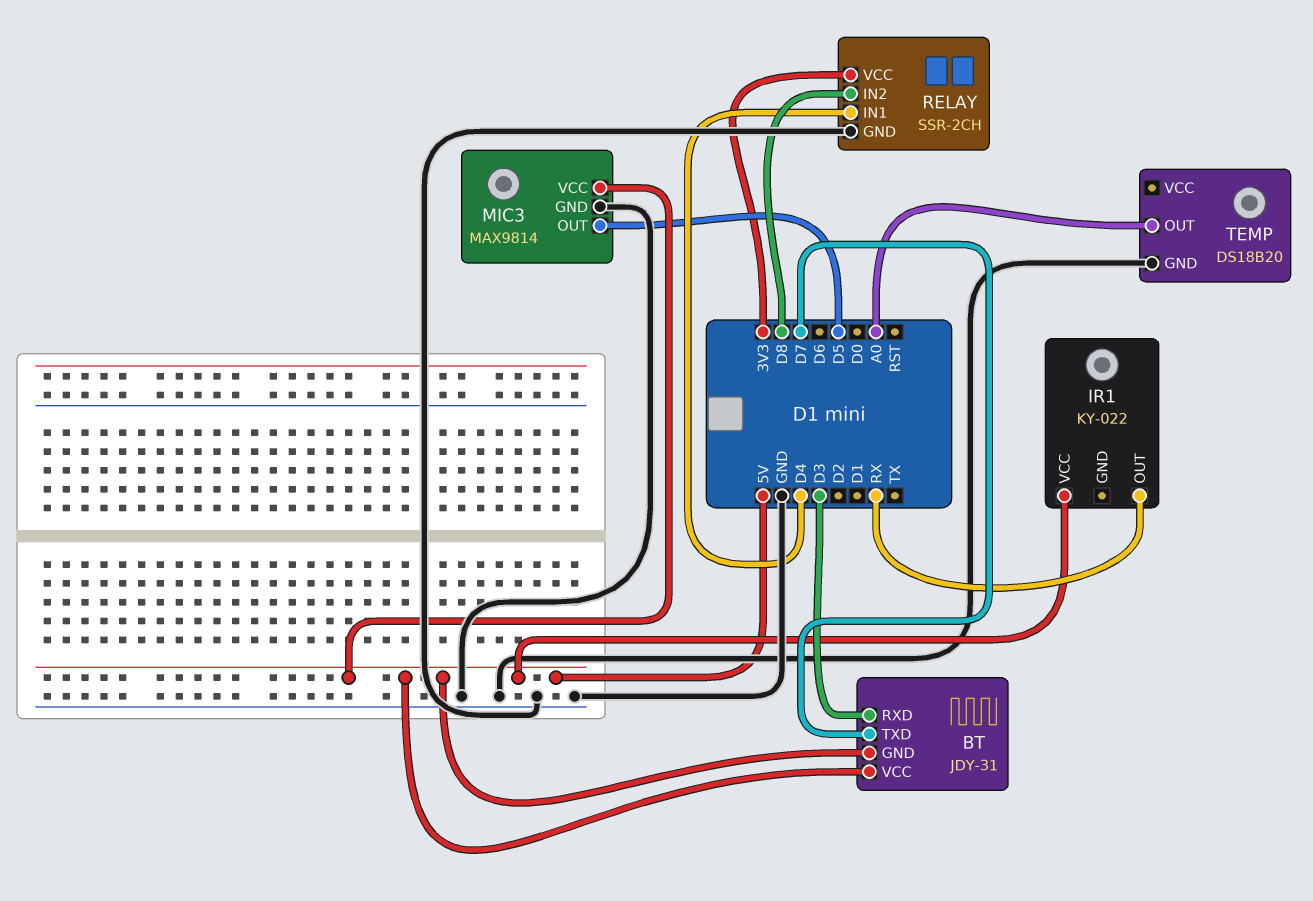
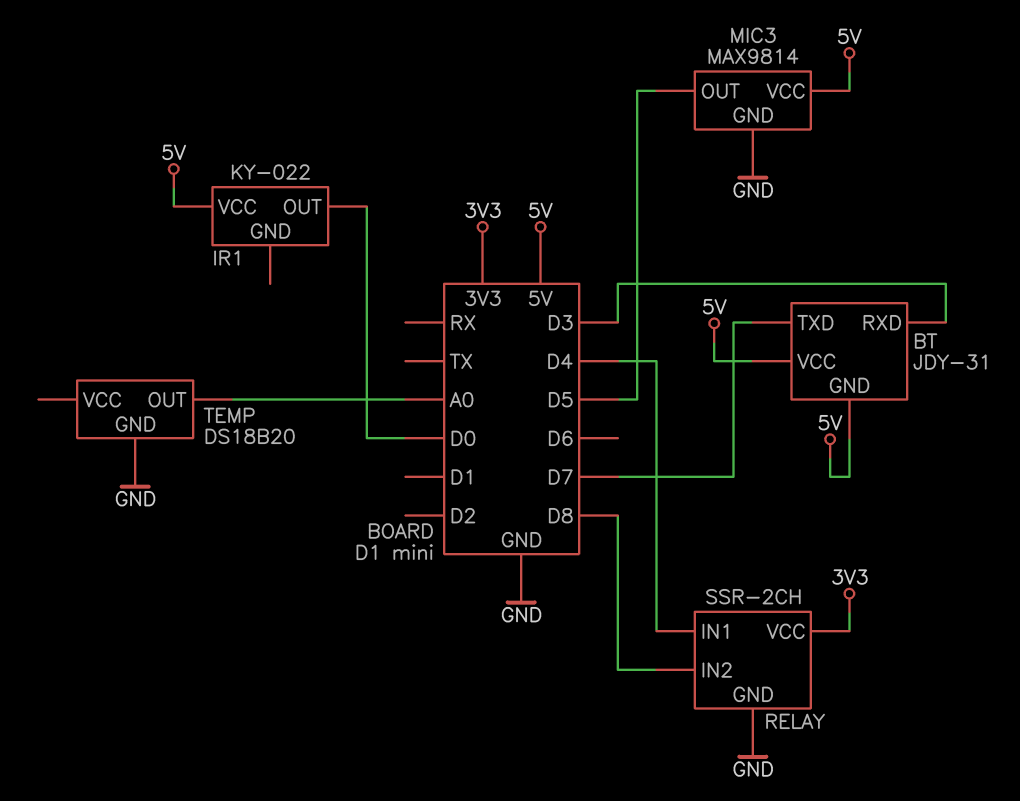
IR1 pin OUT: RX -> D0

